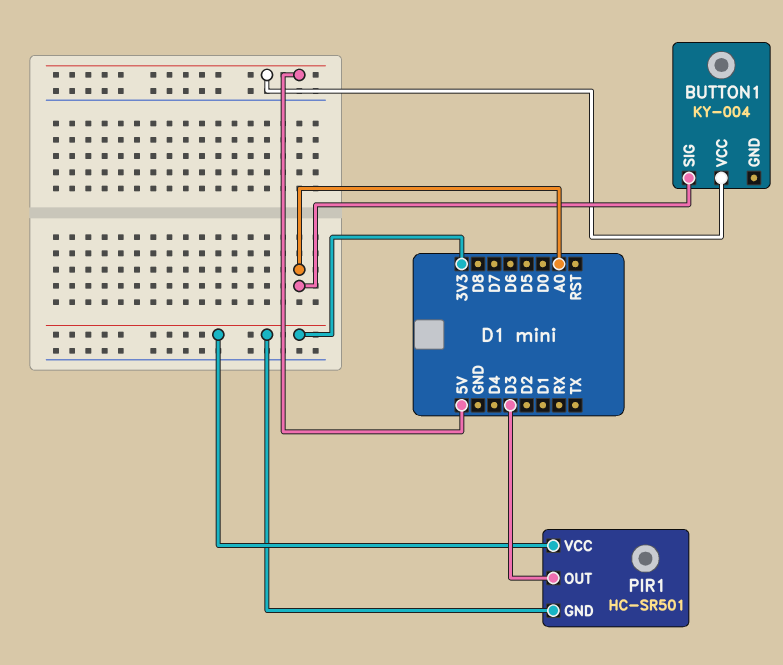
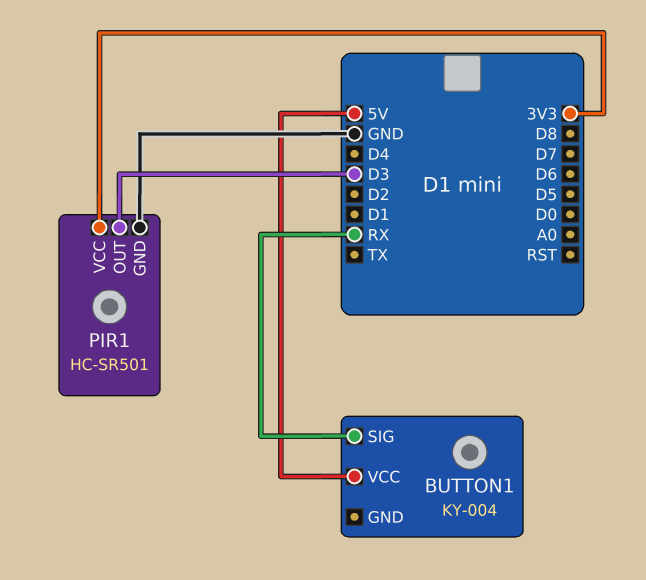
BUTTON1 pin SIG: A0 -> RX
PIR1 pin GND: 3V3 -> GND

